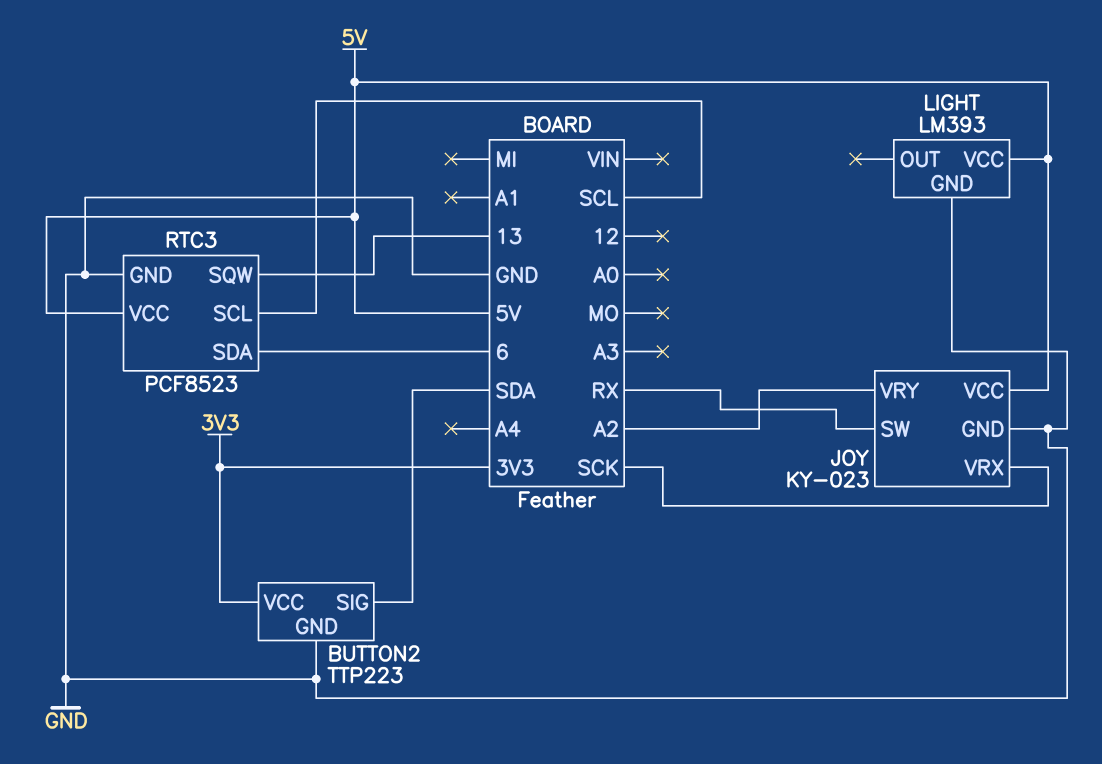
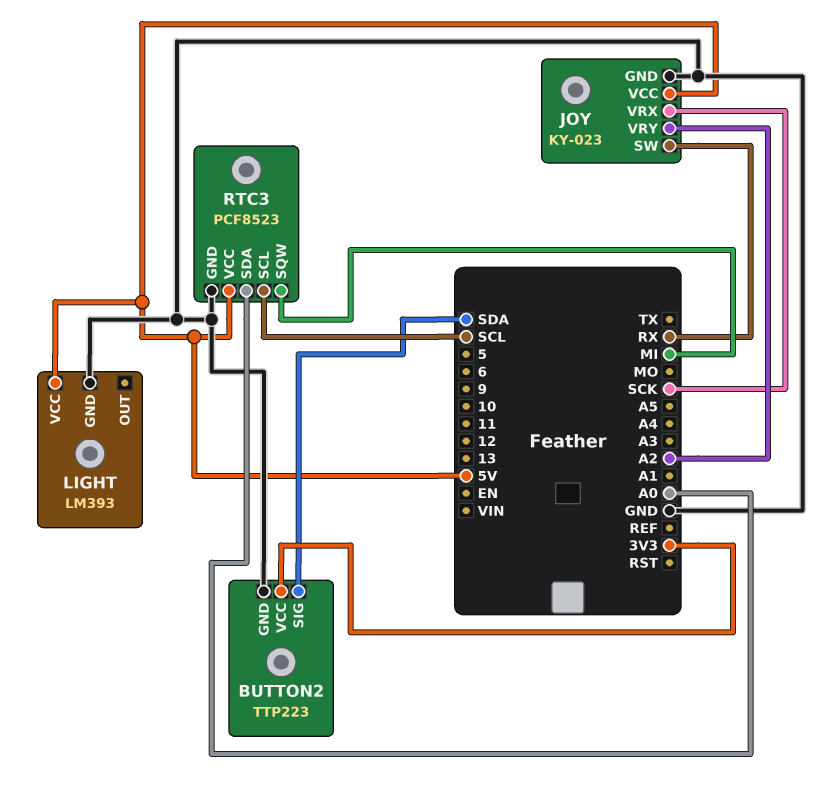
RTC3 pin SDA: 6 -> A0
RTC3 pin SQW: 13 -> MI

